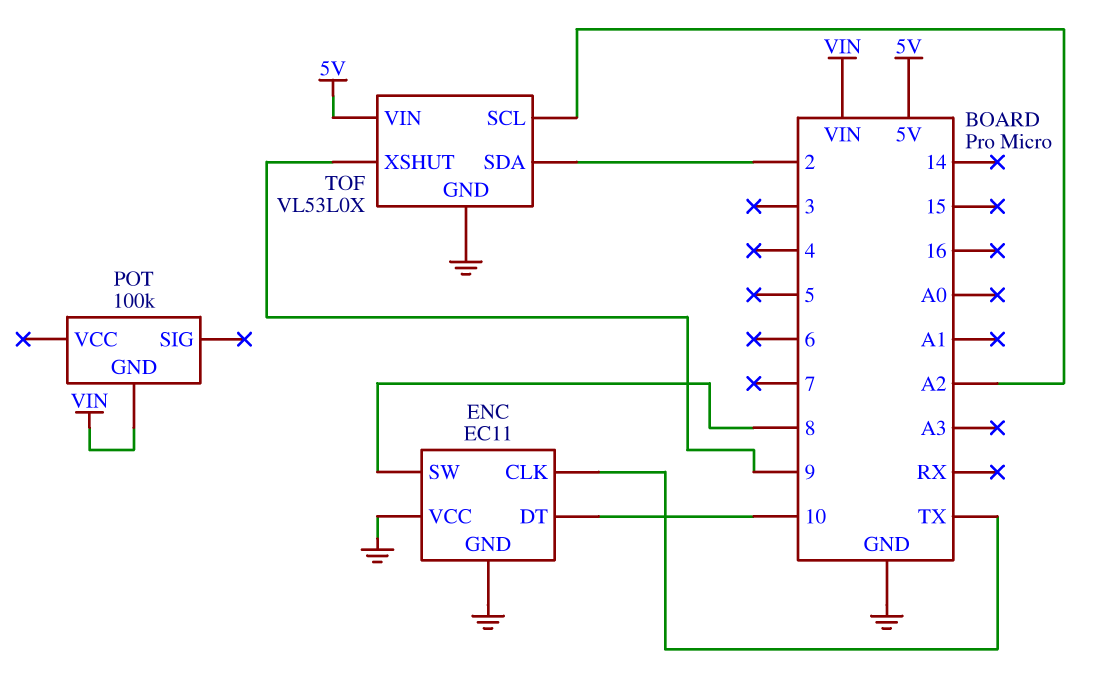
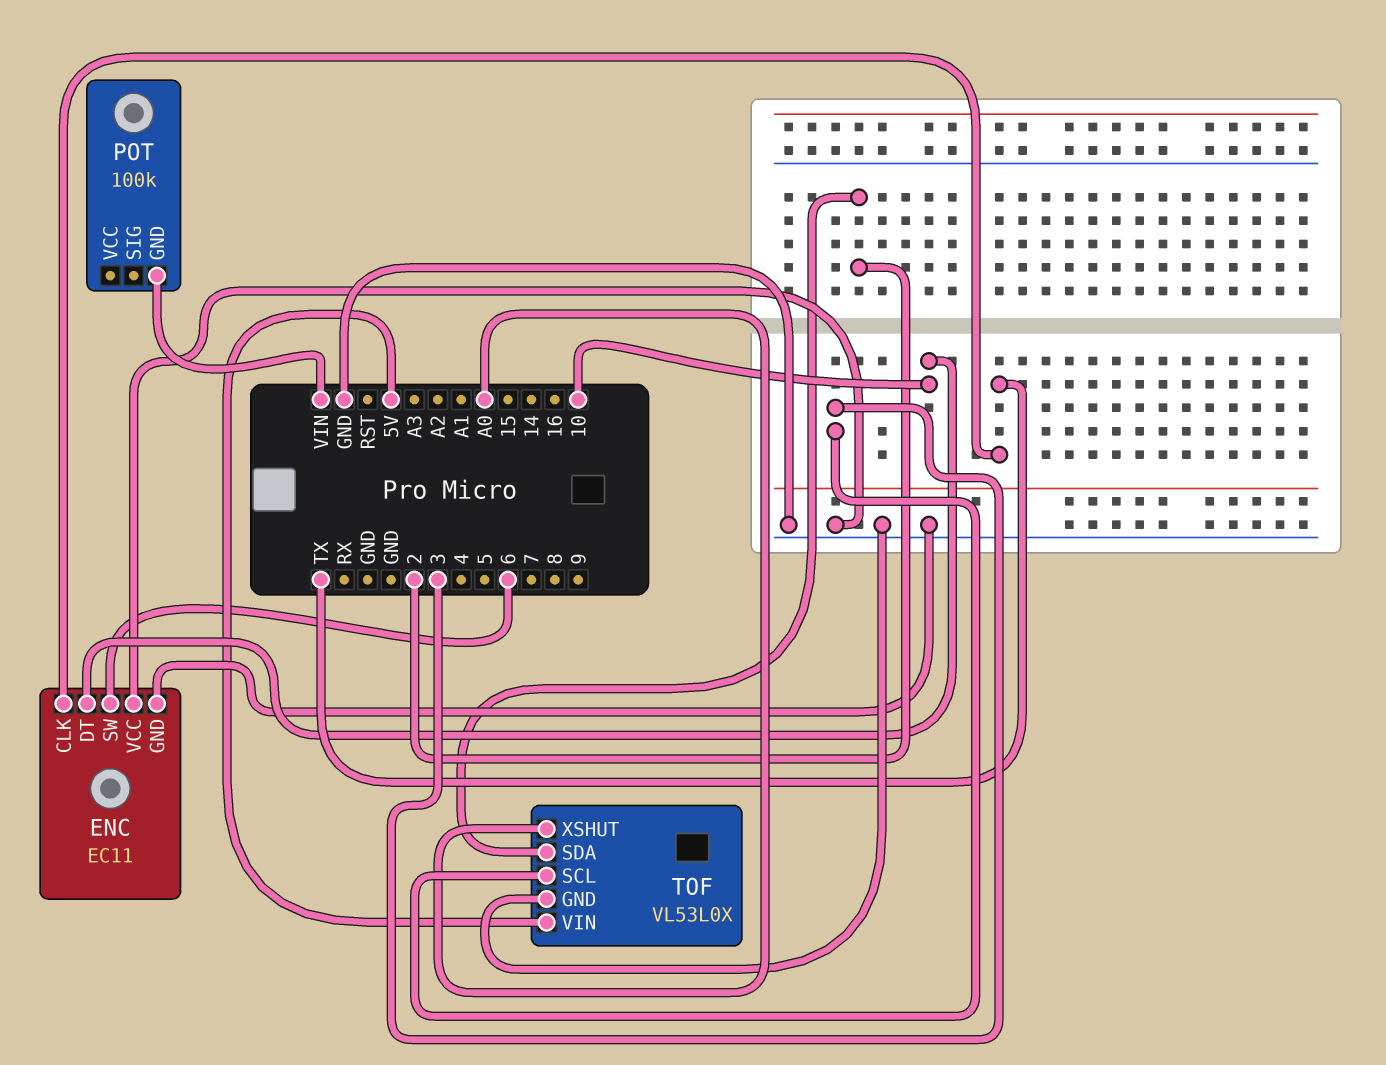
ENC pin SW: 8 -> 6
TOF pin SCL: A2 -> 3
TOF pin XSHUT: 9 -> A0

